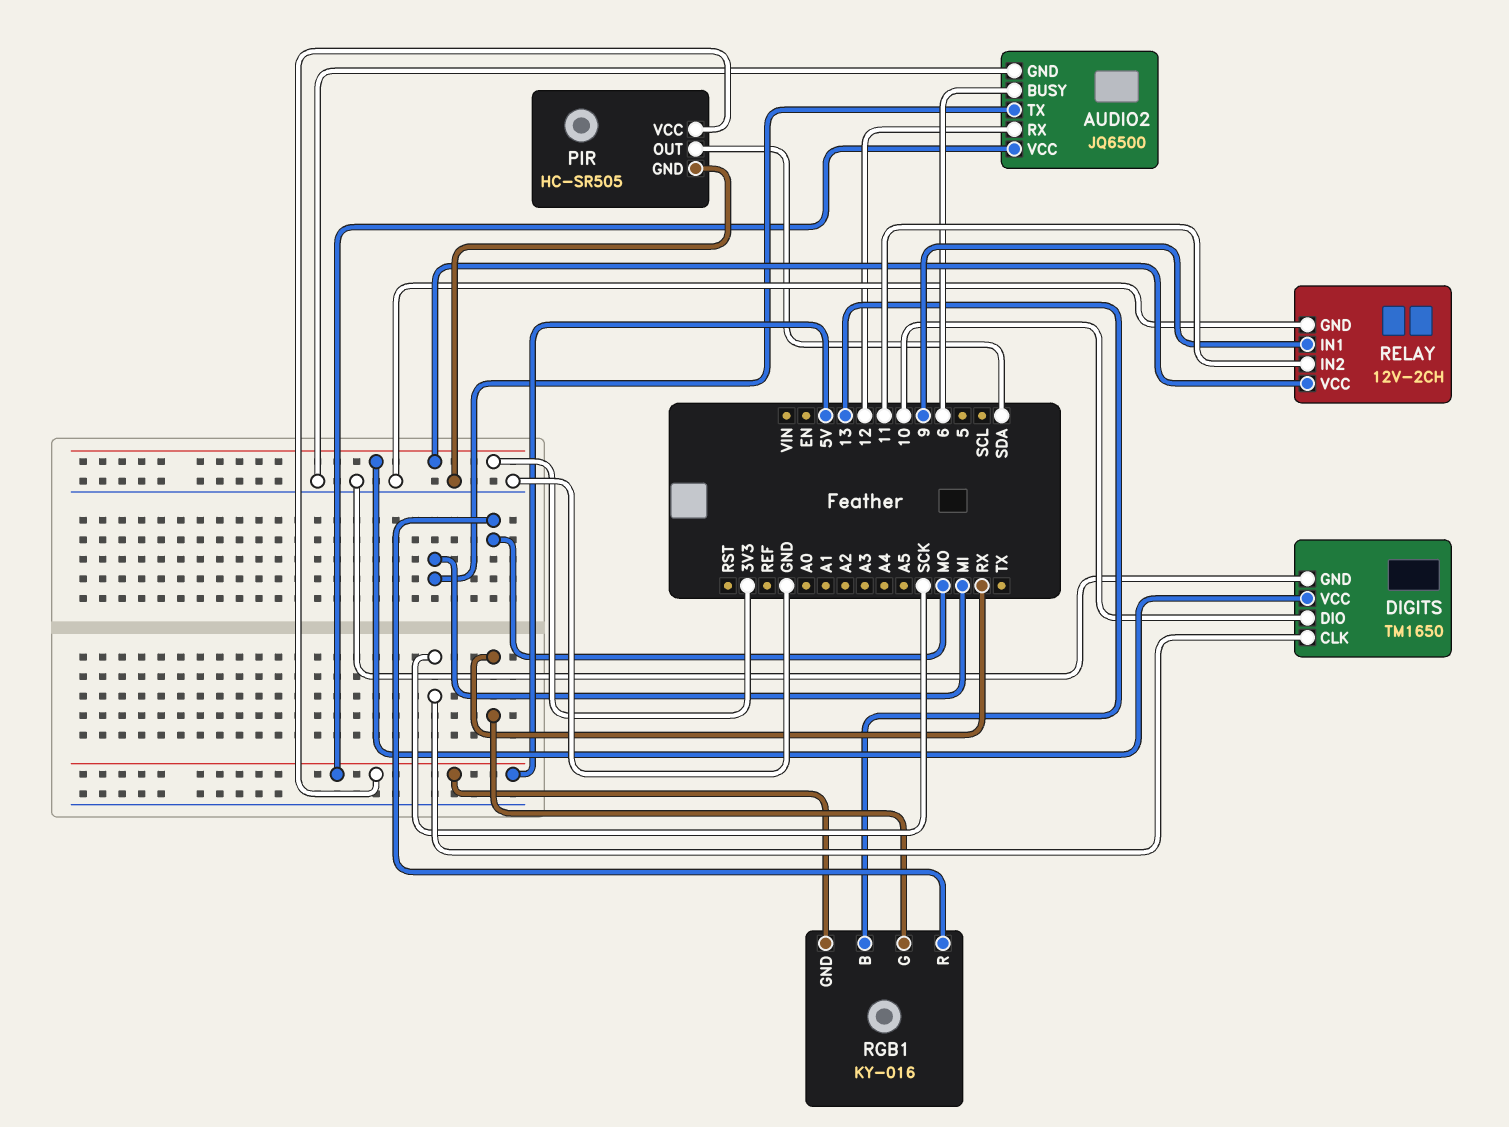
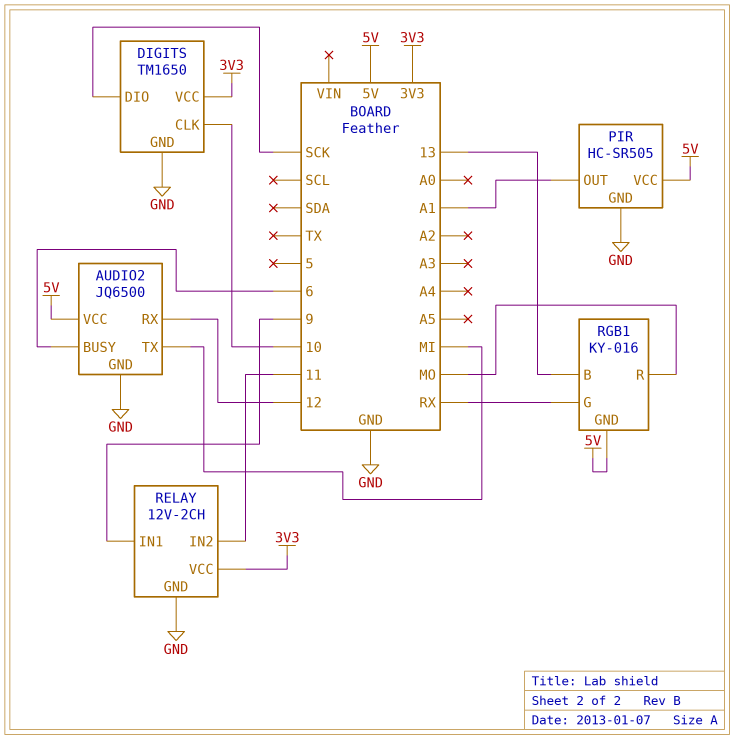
DIGITS pin CLK: SCK -> 10
DIGITS pin DIO: 10 -> SCK
PIR pin OUT: SDA -> A1

